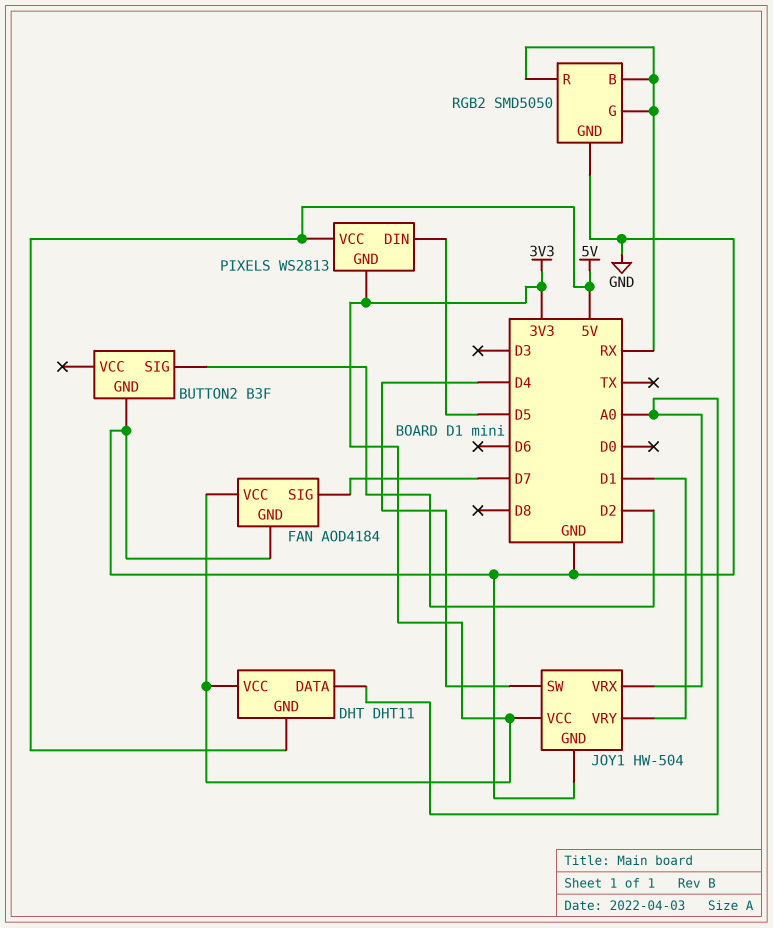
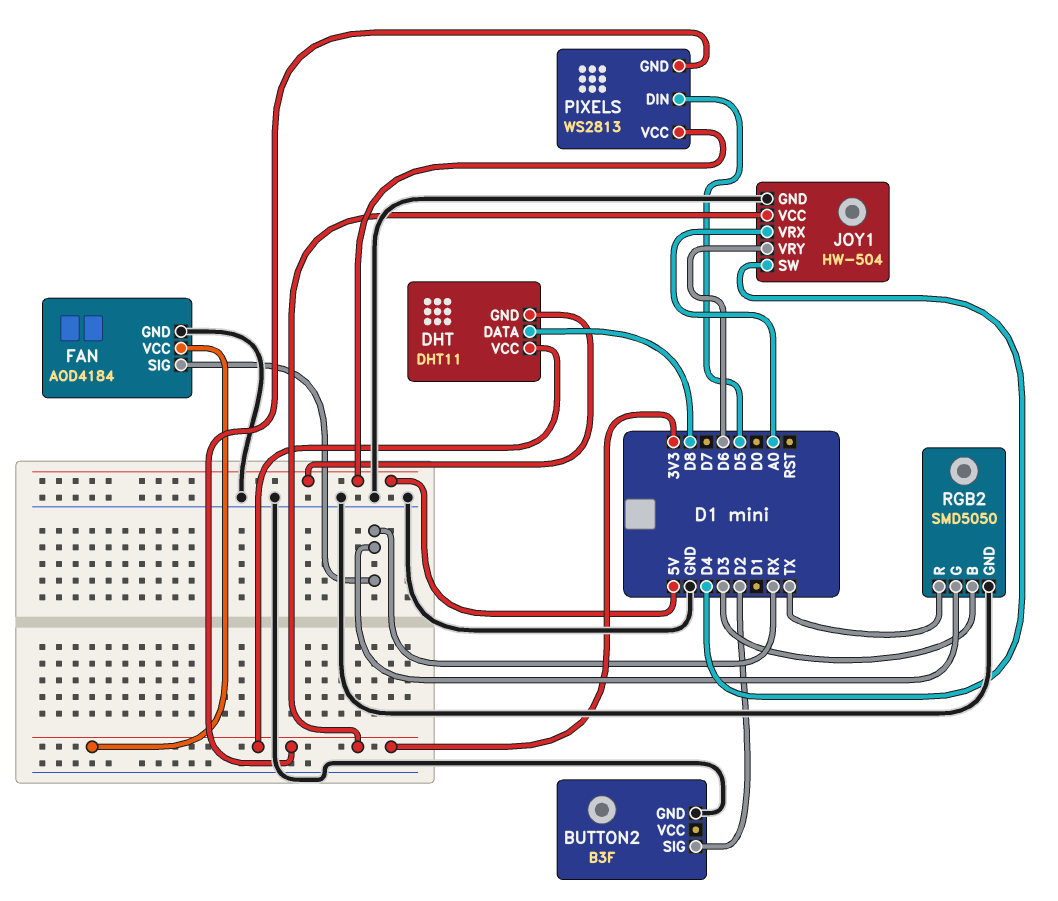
DHT pin DATA: A0 -> D8
FAN pin SIG: D7 -> RX
JOY1 pin VRY: D1 -> D6
RGB2 pin B: RX -> D3
RGB2 pin R: RX -> TX

